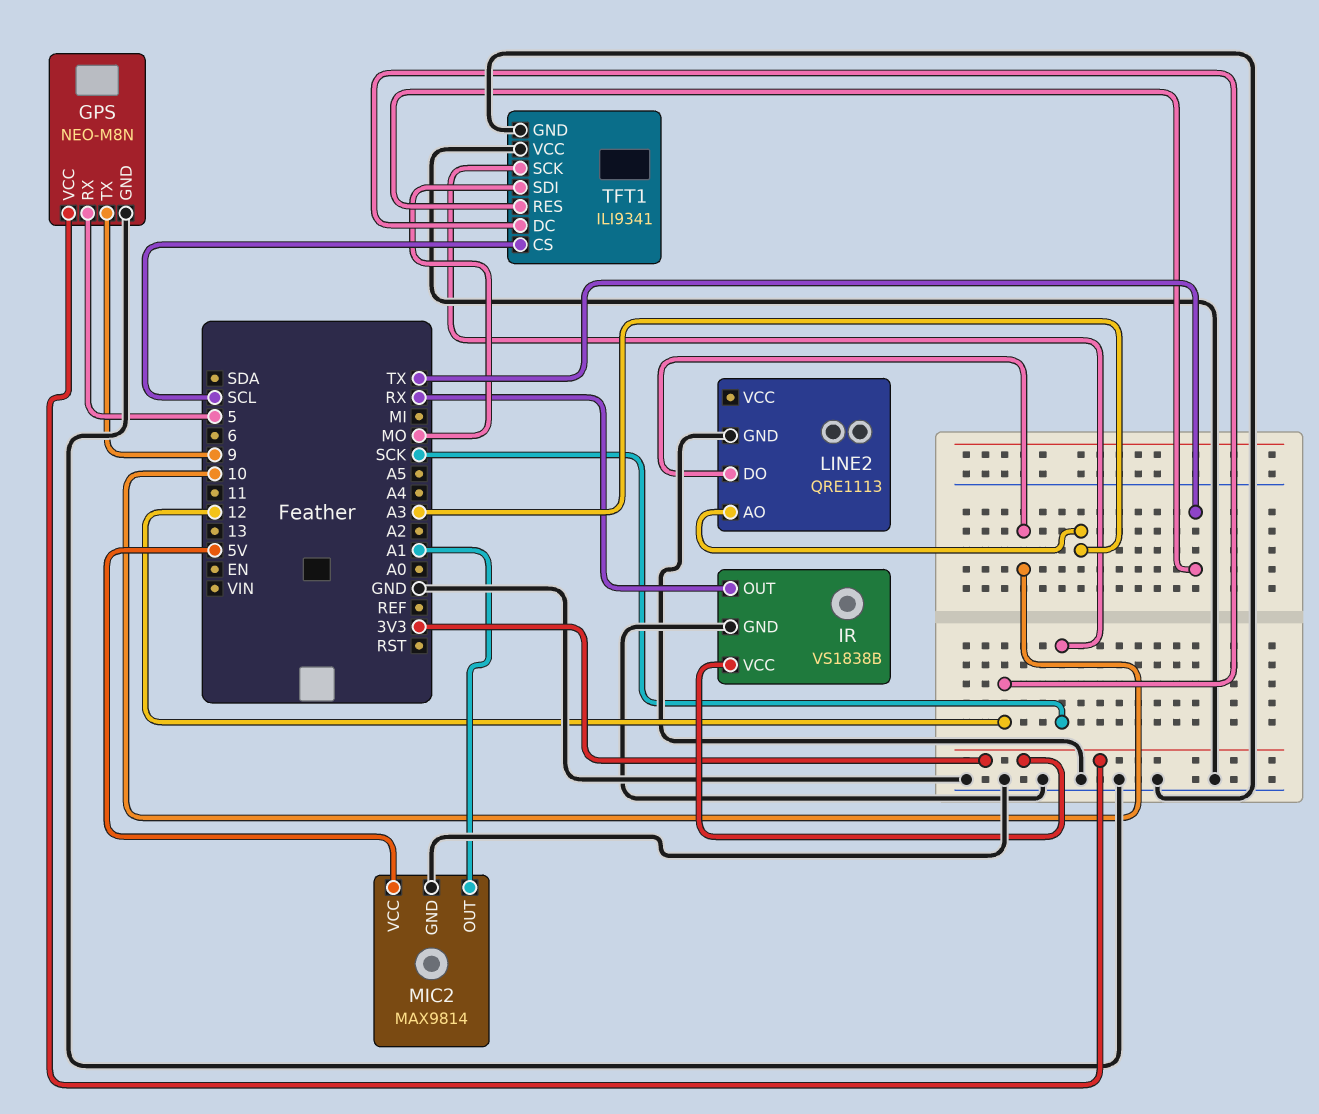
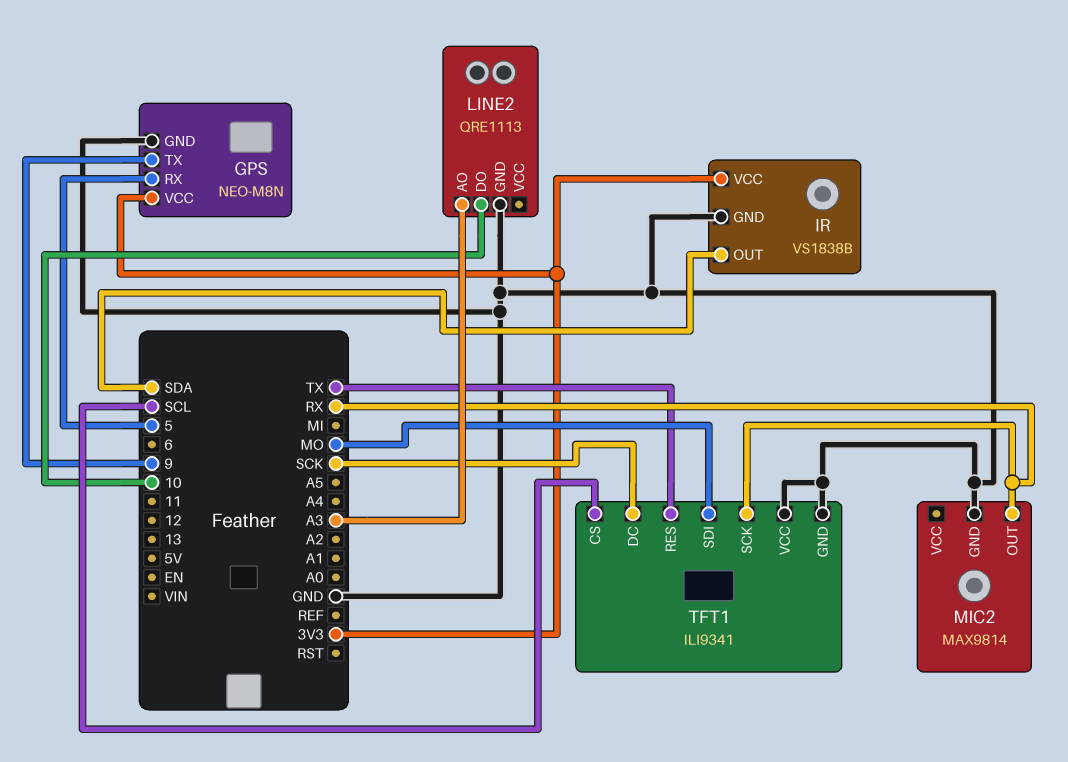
IR pin OUT: RX -> SDA
MIC2 pin OUT: A1 -> RX
MIC2 pin VCC: 5V -> none
TFT1 pin DC: 12 -> SCK
TFT1 pin SCK: SCK -> RX

